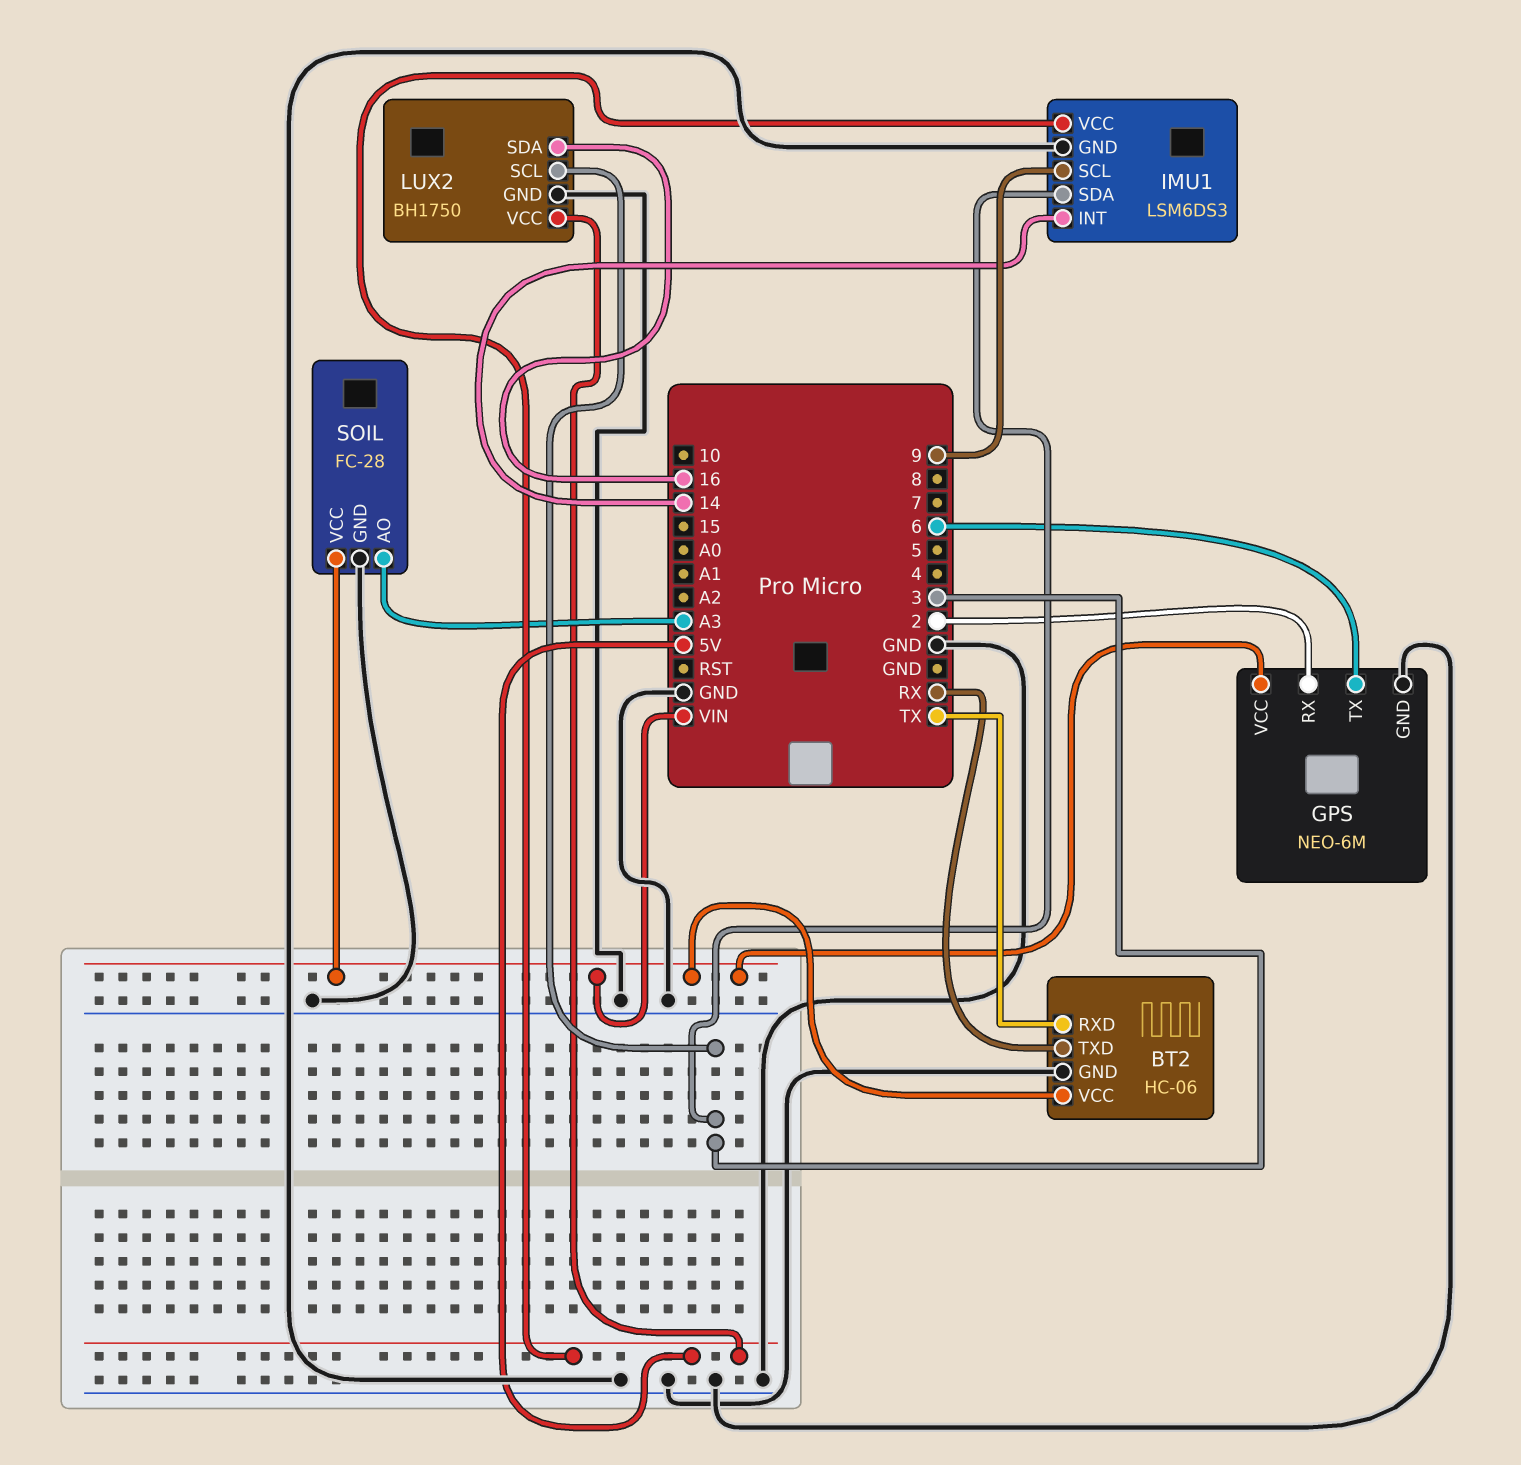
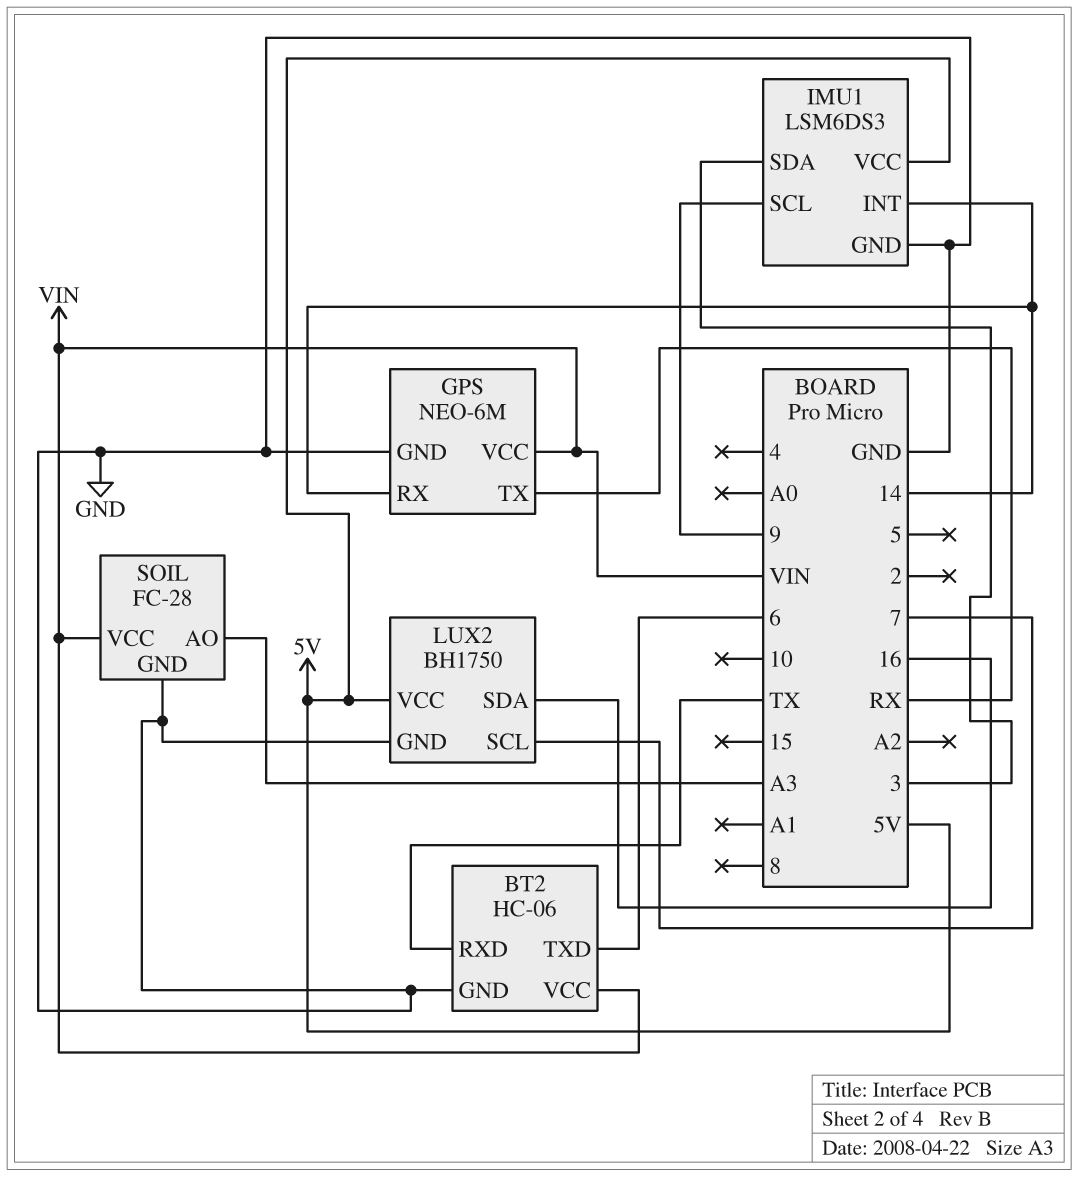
BT2 pin TXD: RX -> 6
GPS pin RX: 2 -> 14
GPS pin TX: 6 -> RX
LUX2 pin SCL: 3 -> 7

